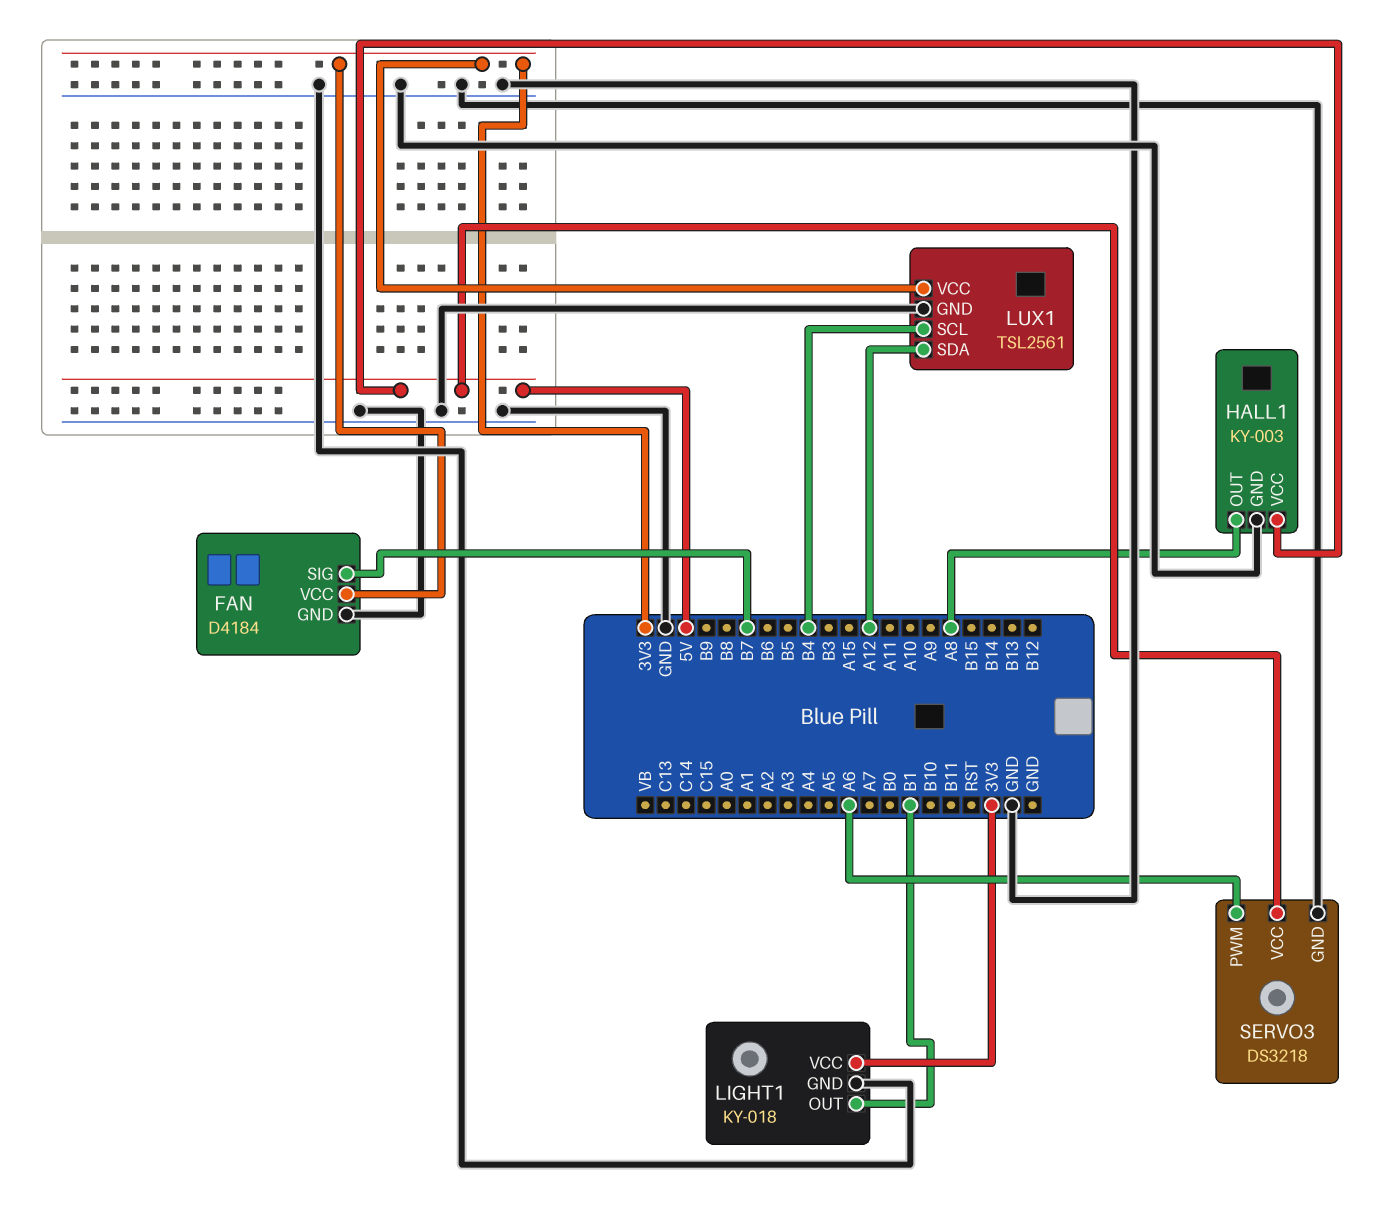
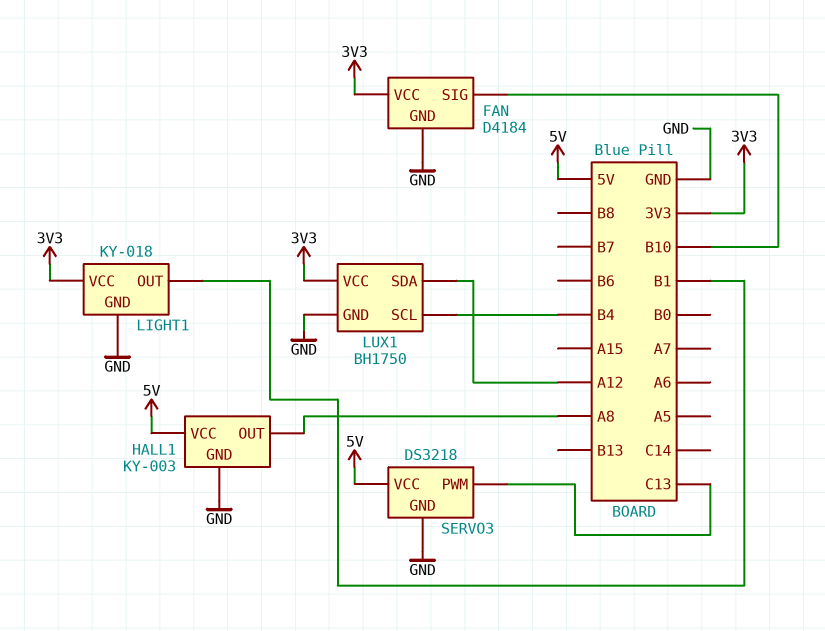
FAN pin SIG: B7 -> B10
LUX1: TSL2561 -> BH1750
SERVO3 pin PWM: A6 -> C13

